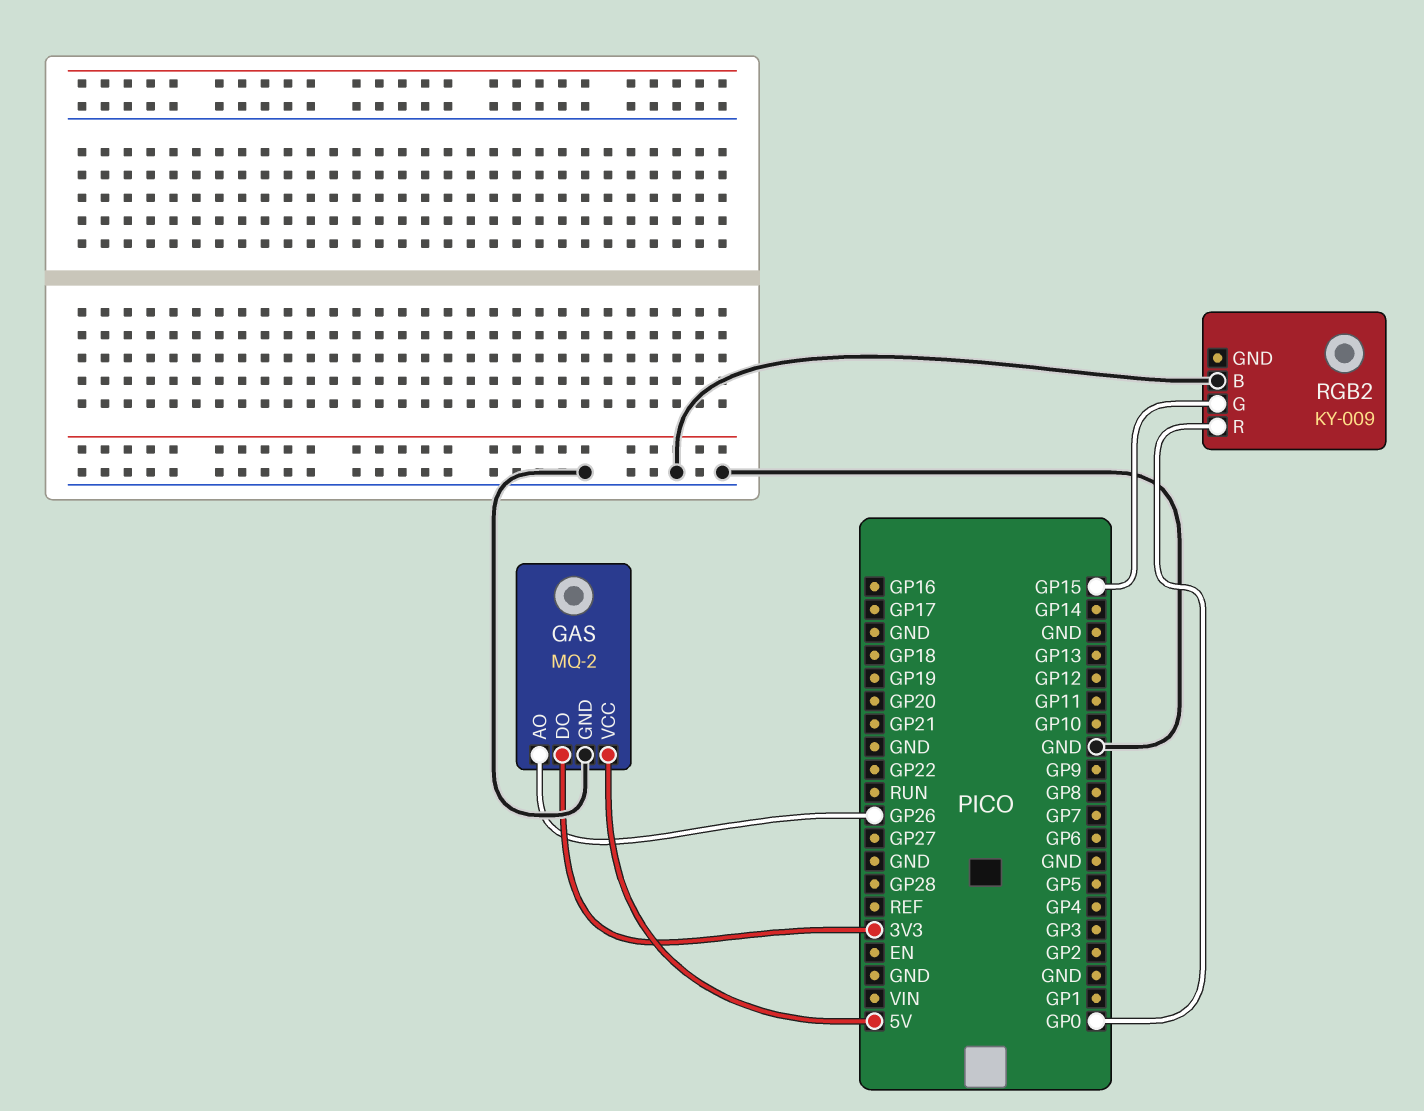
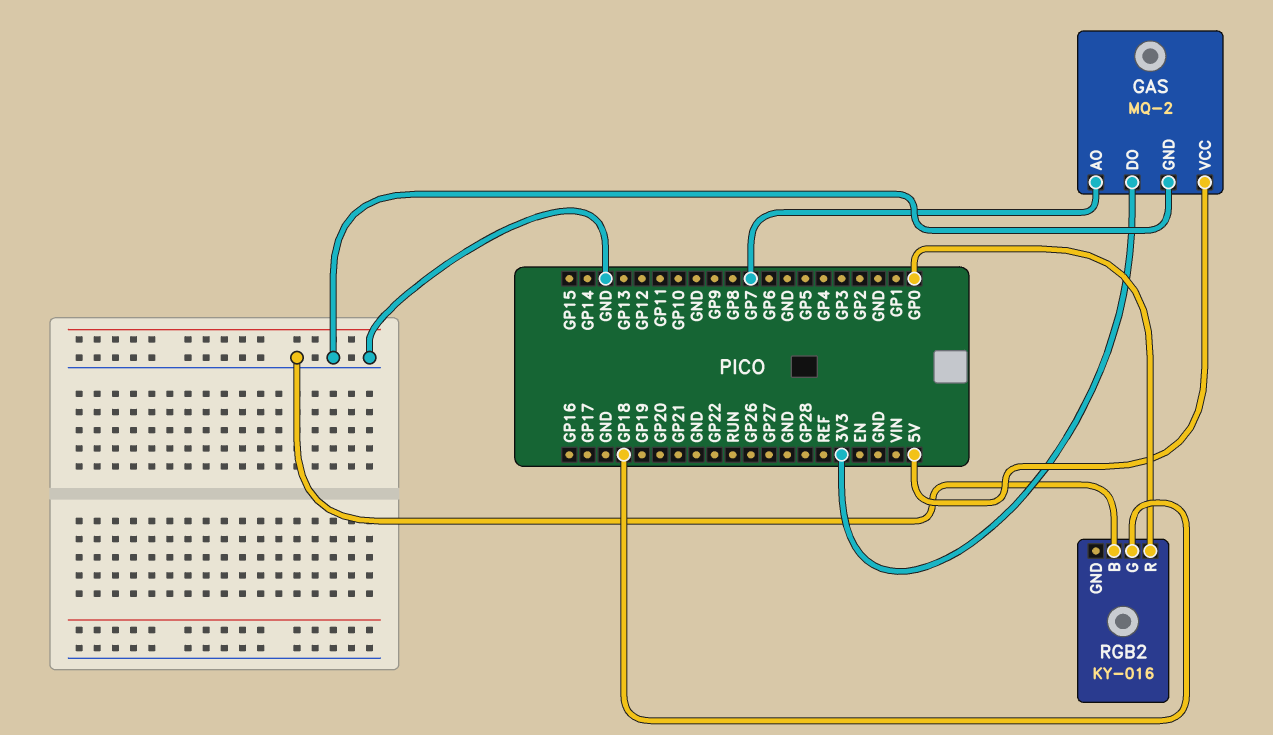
GAS pin AO: GP26 -> GP7
RGB2: KY-009 -> KY-016
RGB2 pin G: GP15 -> GP18

